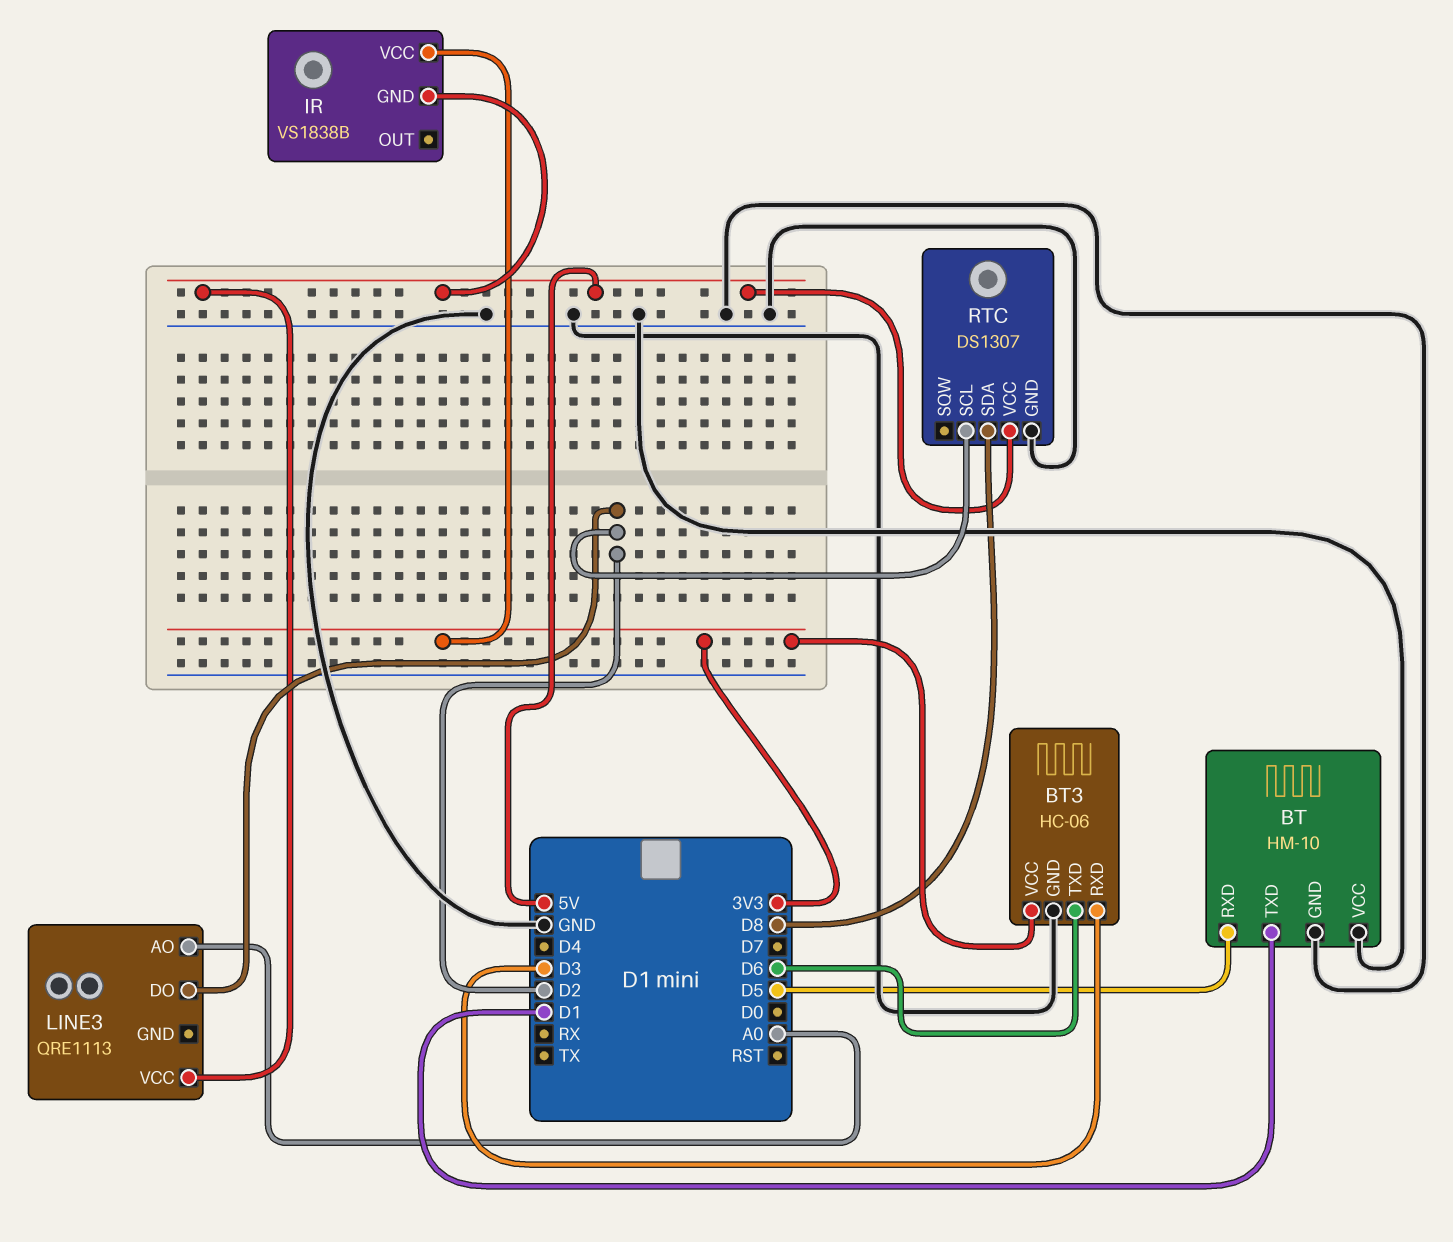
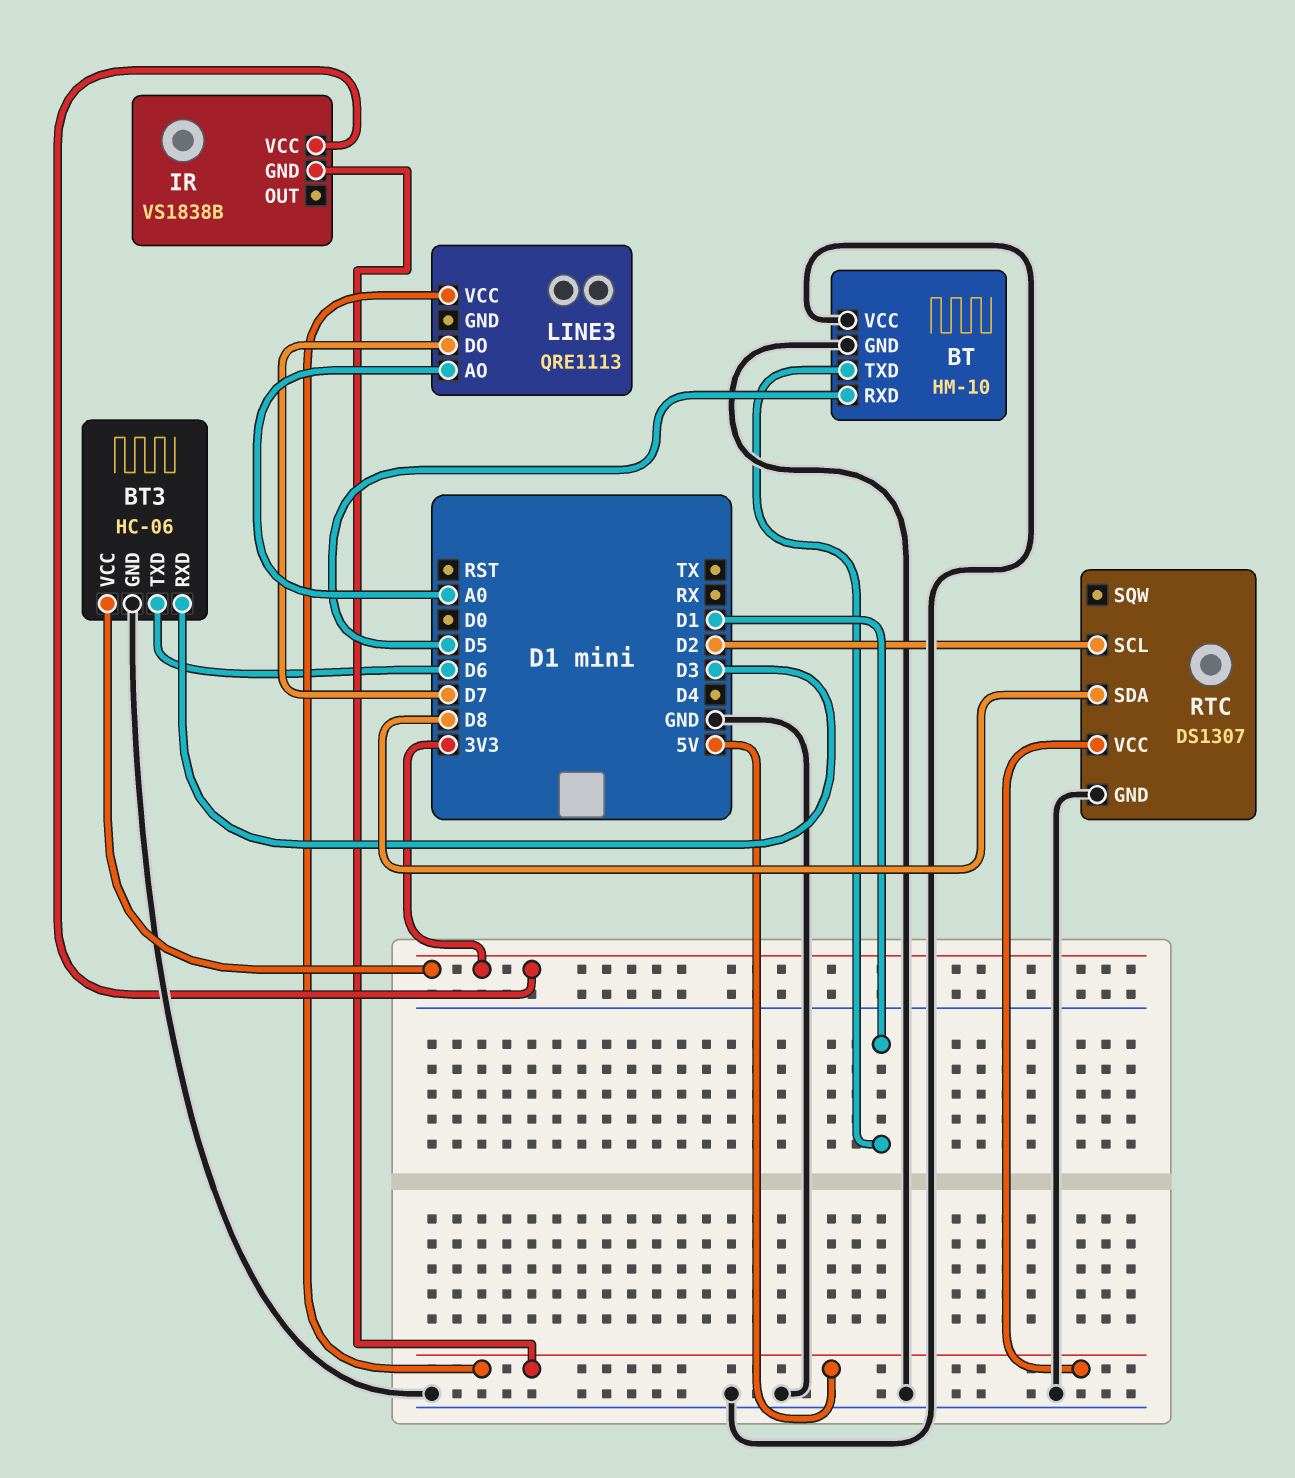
LINE3 pin DO: D2 -> D7

